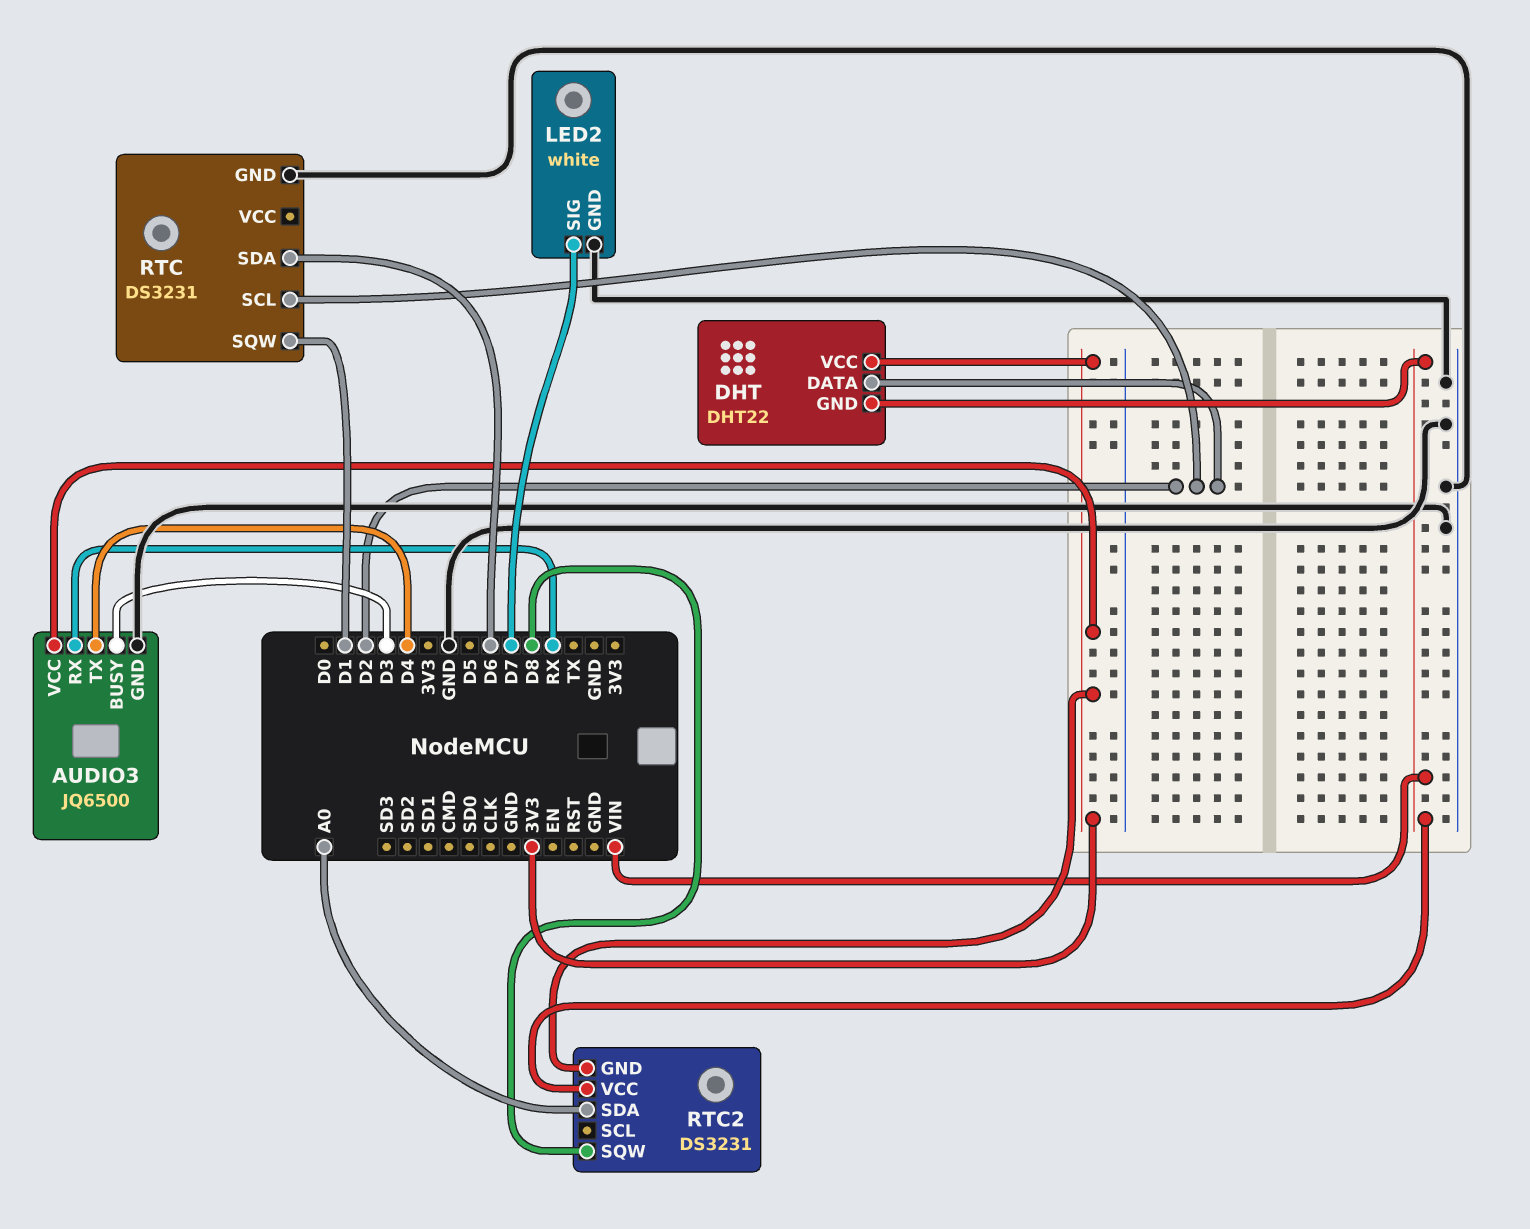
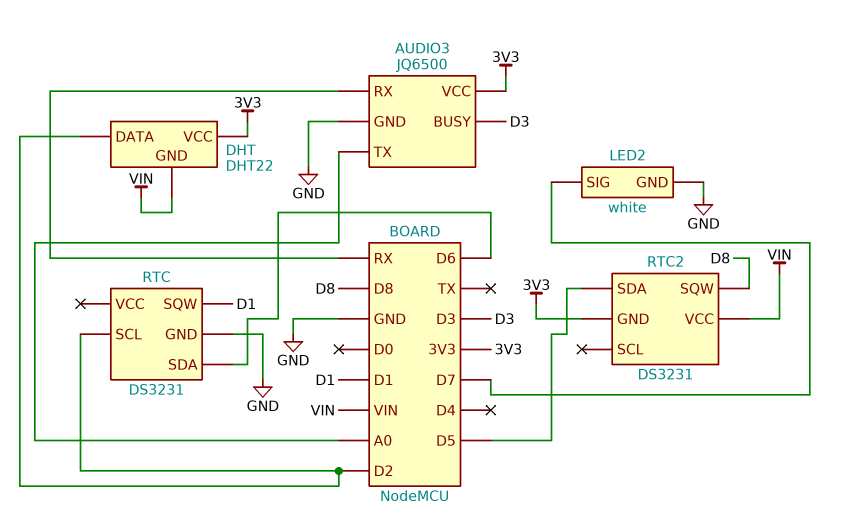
AUDIO3 pin TX: D4 -> A0
RTC2 pin SDA: A0 -> D5

